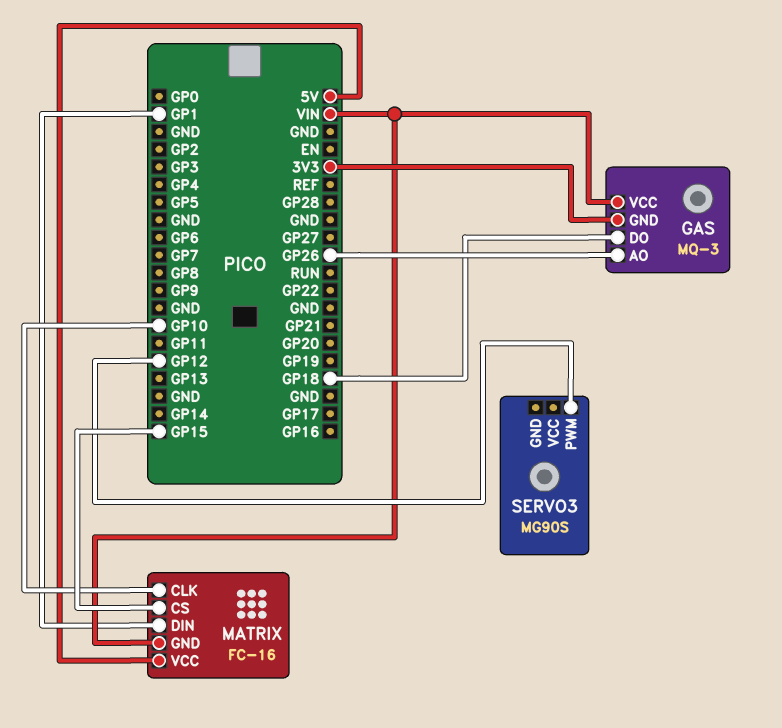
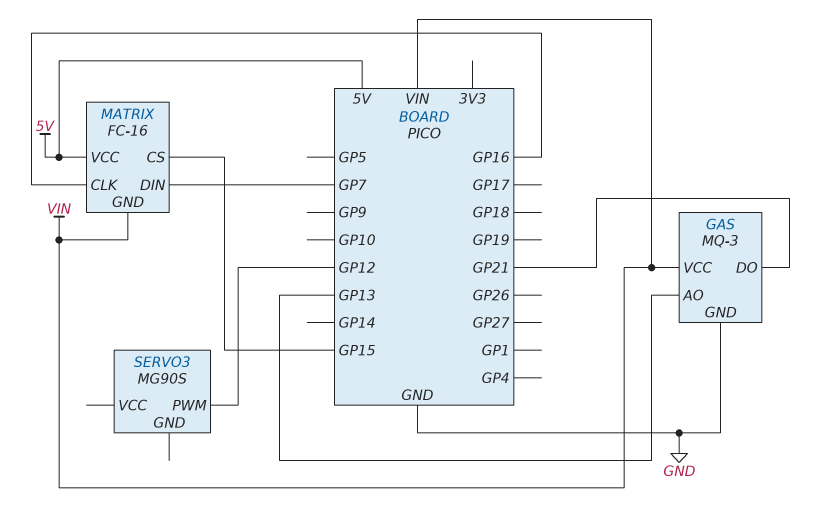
GAS pin AO: GP26 -> GP13
GAS pin DO: GP18 -> GP21
GAS pin GND: 3V3 -> GND
MATRIX pin CLK: GP10 -> GP16
MATRIX pin DIN: GP1 -> GP7

